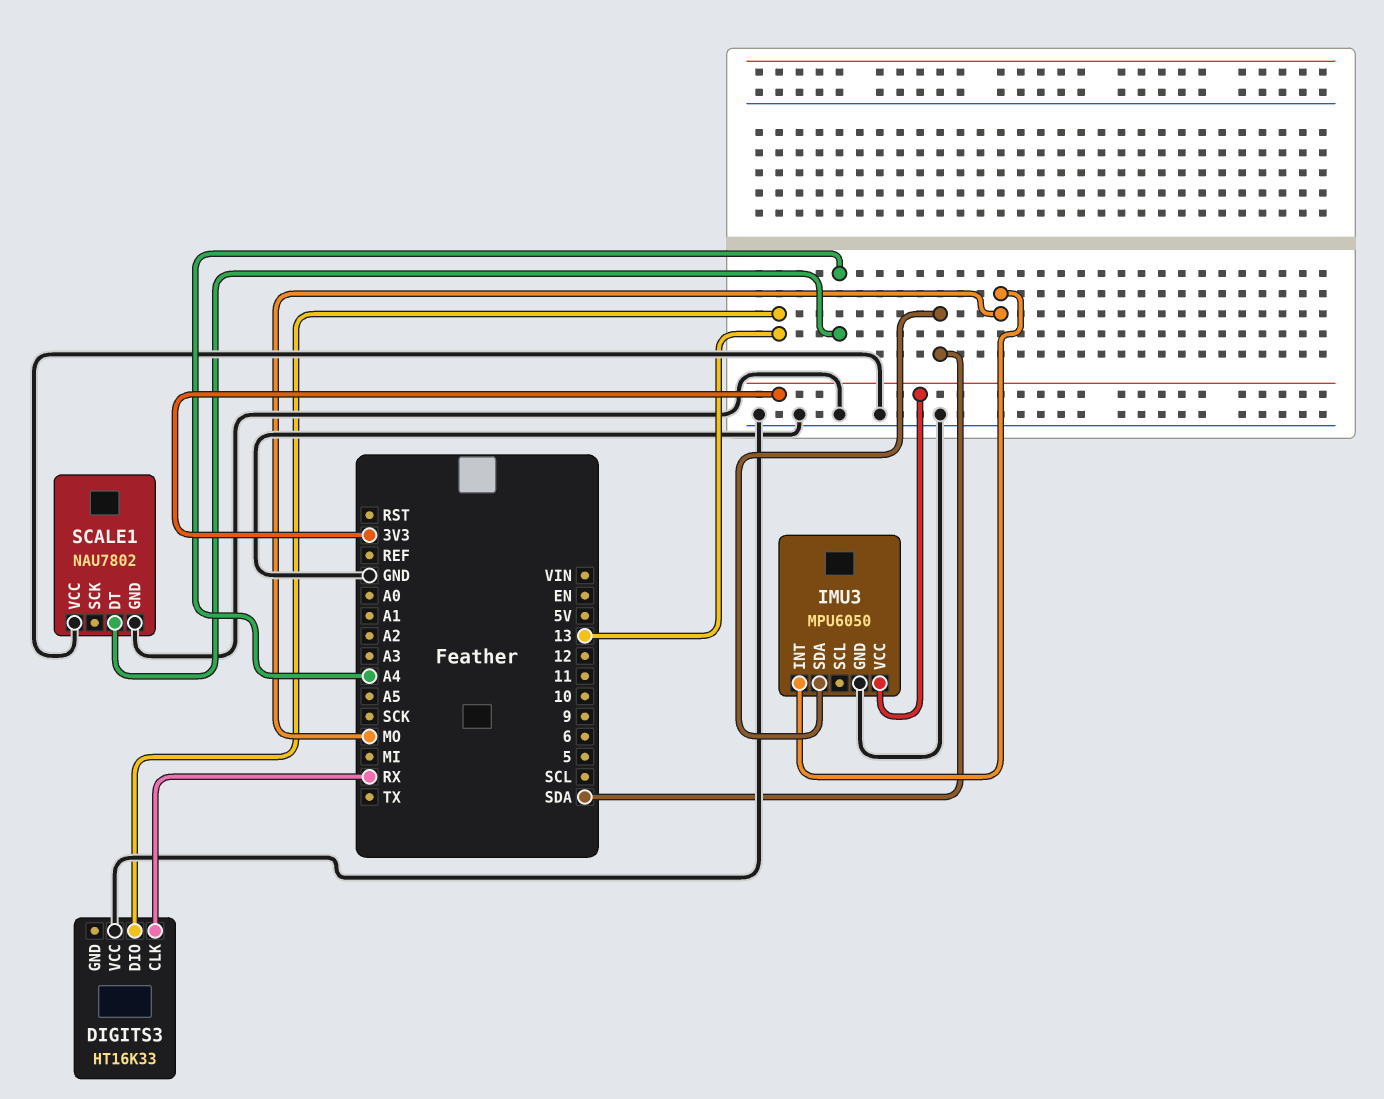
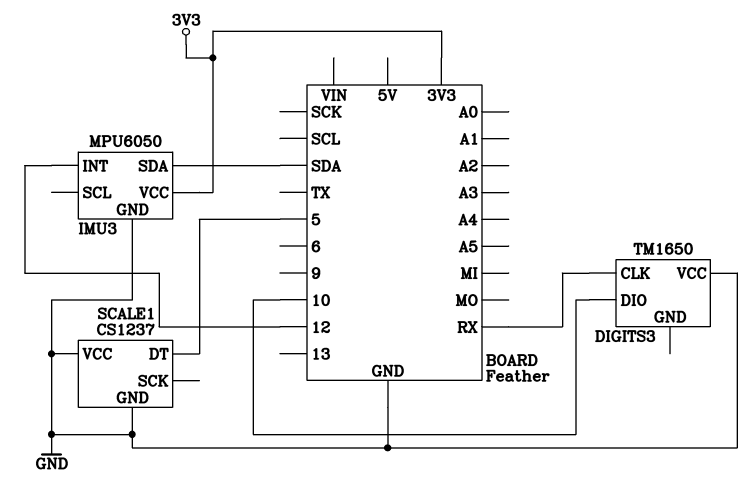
DIGITS3: HT16K33 -> TM1650
DIGITS3 pin DIO: 13 -> 10
IMU3 pin INT: MO -> 12
SCALE1: NAU7802 -> CS1237
SCALE1 pin DT: A4 -> 5

